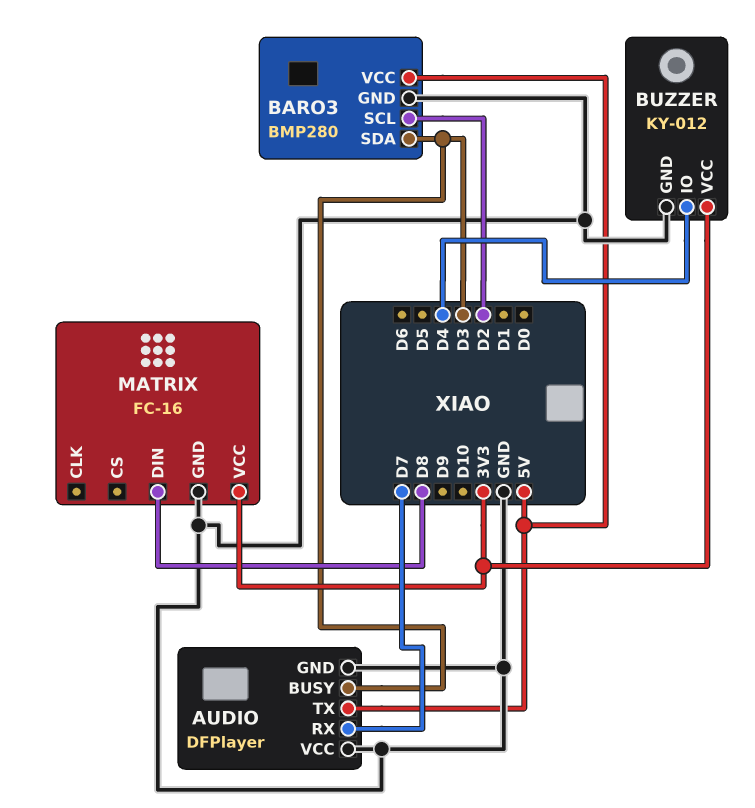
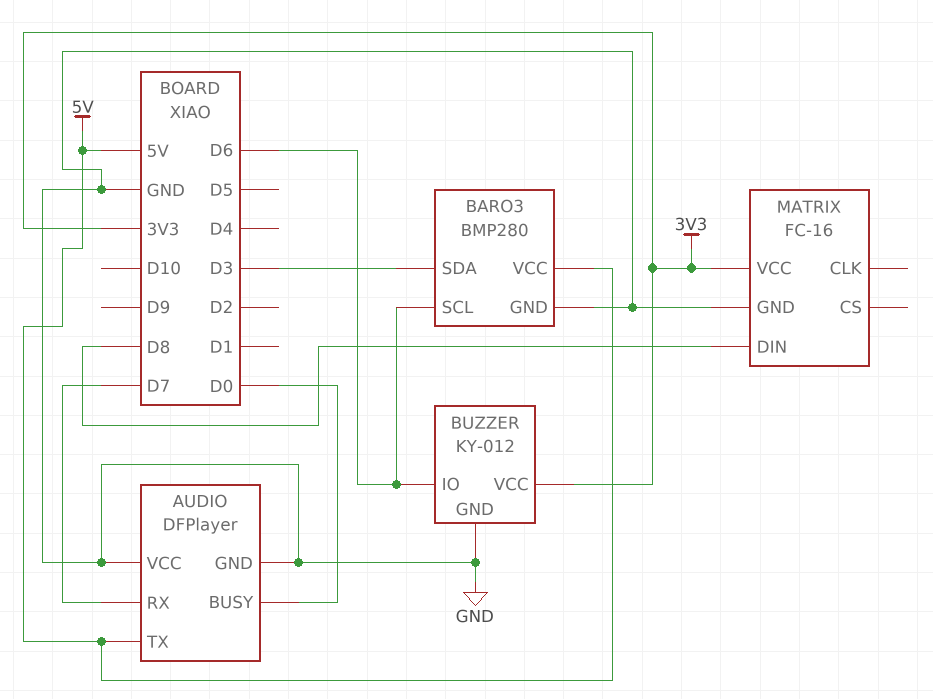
AUDIO pin BUSY: D3 -> D0
BARO3 pin SCL: D2 -> D6
BUZZER pin IO: D4 -> D6

